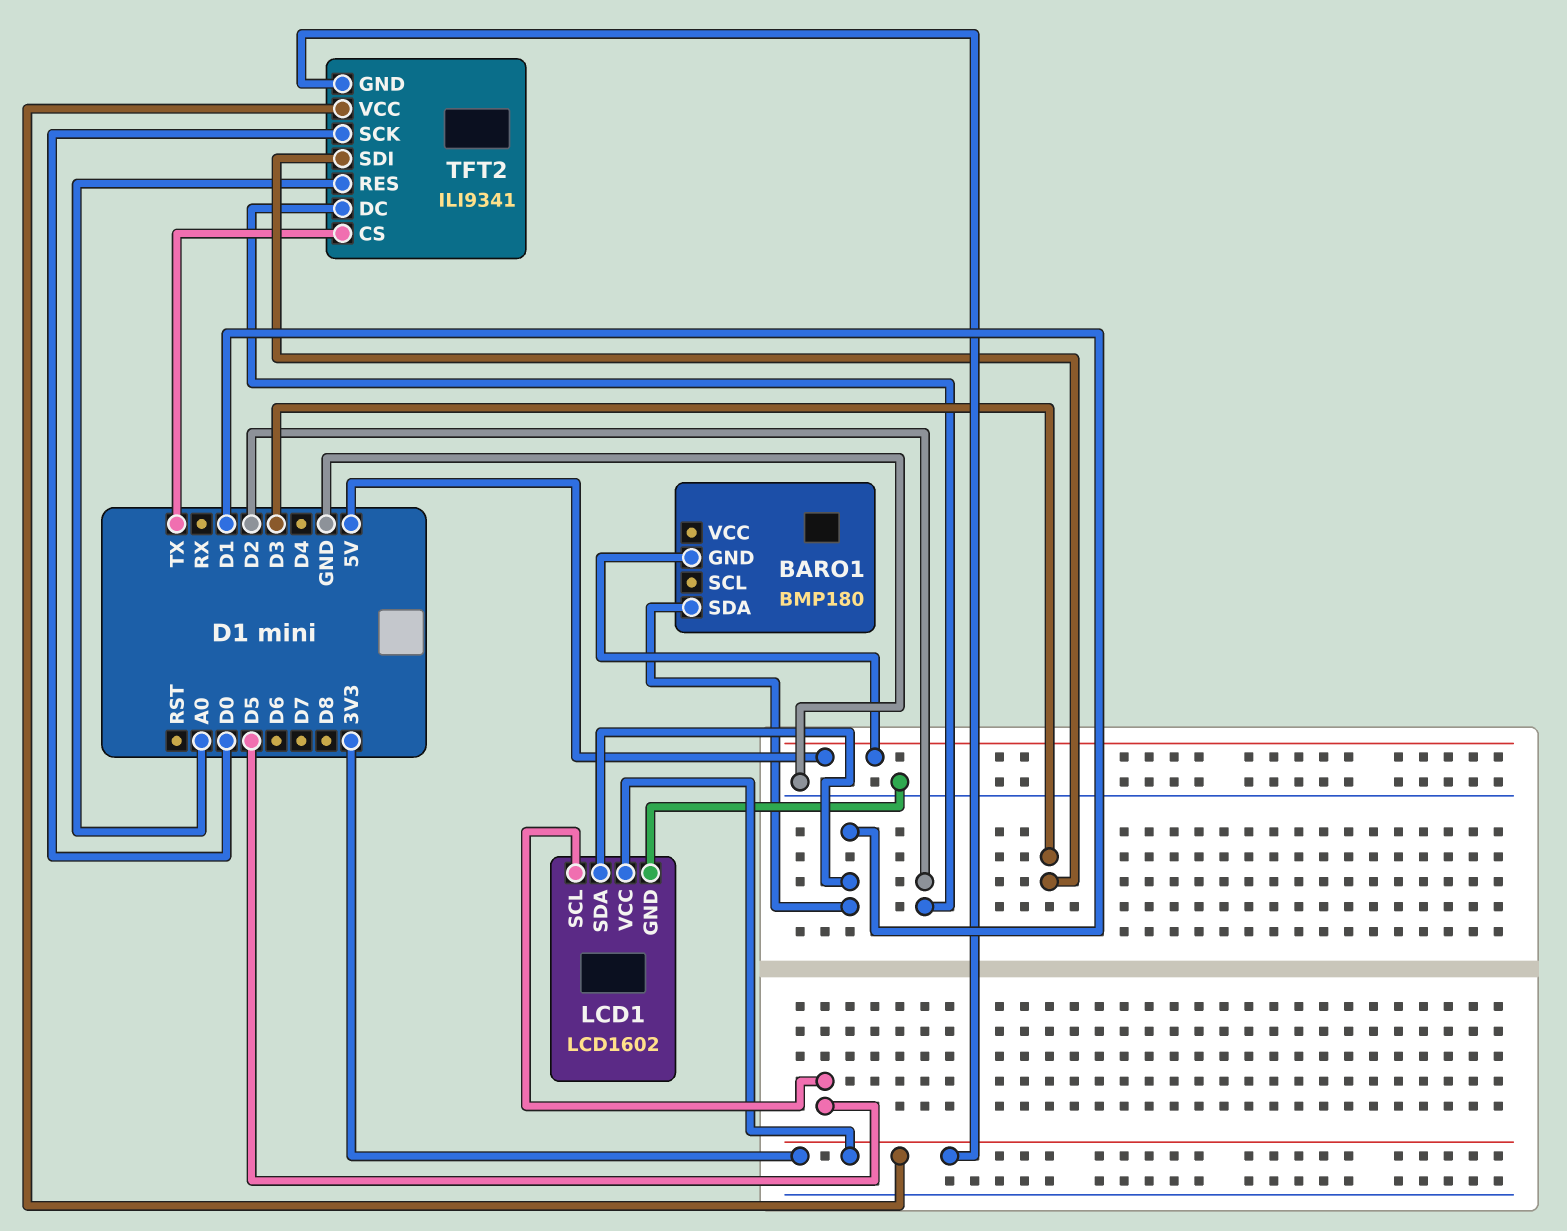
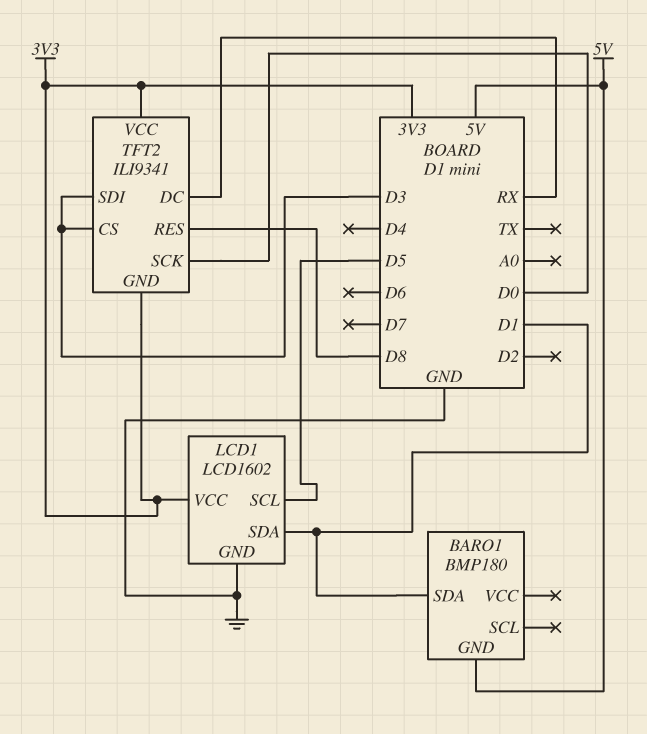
TFT2 pin CS: TX -> D3
TFT2 pin DC: D2 -> RX
TFT2 pin RES: A0 -> D8

